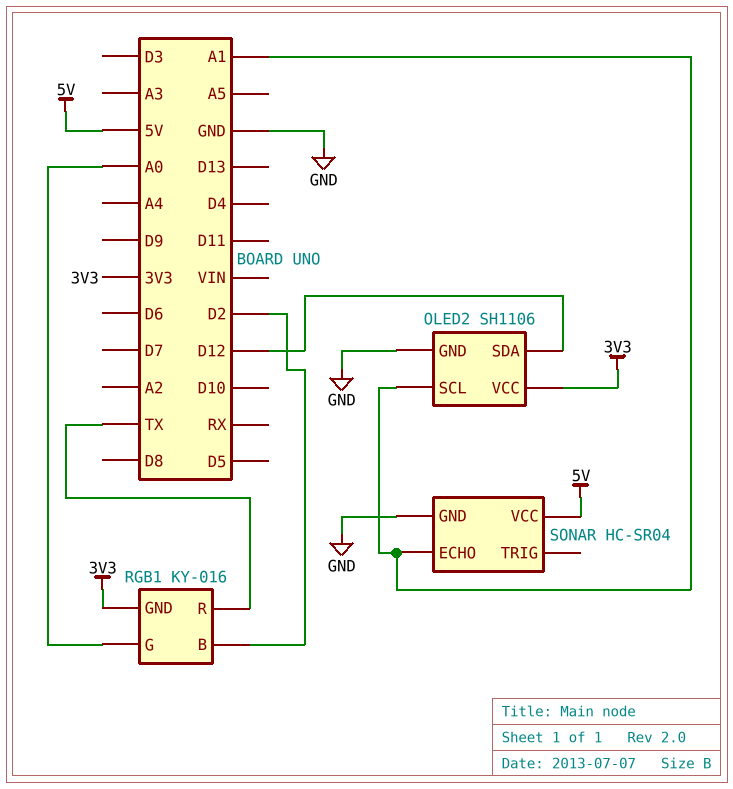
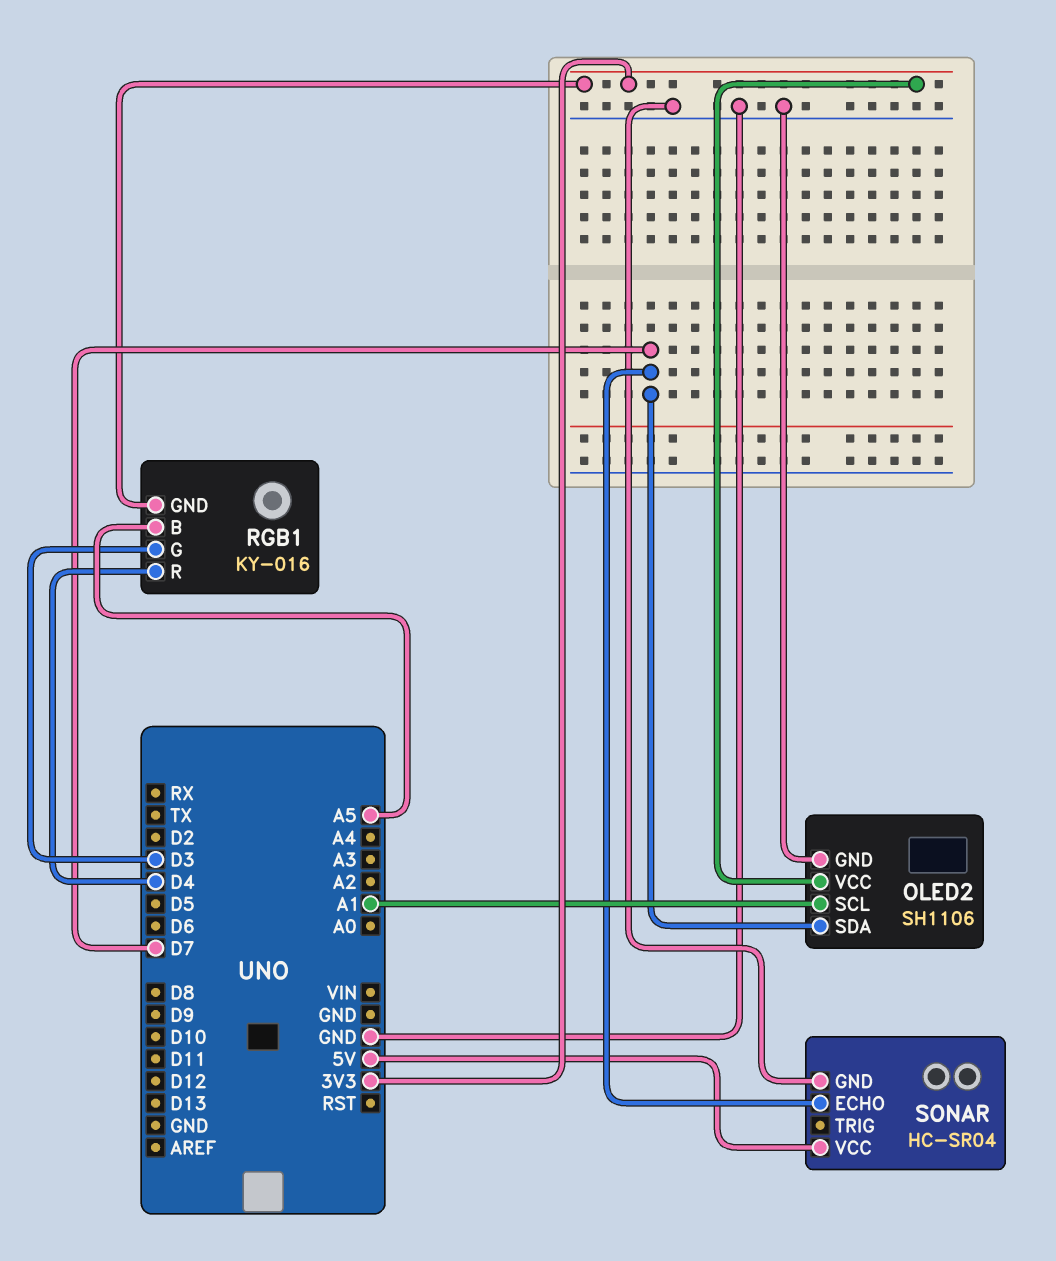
OLED2 pin SDA: D12 -> D7
RGB1 pin B: D2 -> A5
RGB1 pin G: A0 -> D3
RGB1 pin R: TX -> D4
SONAR pin ECHO: A1 -> D7

